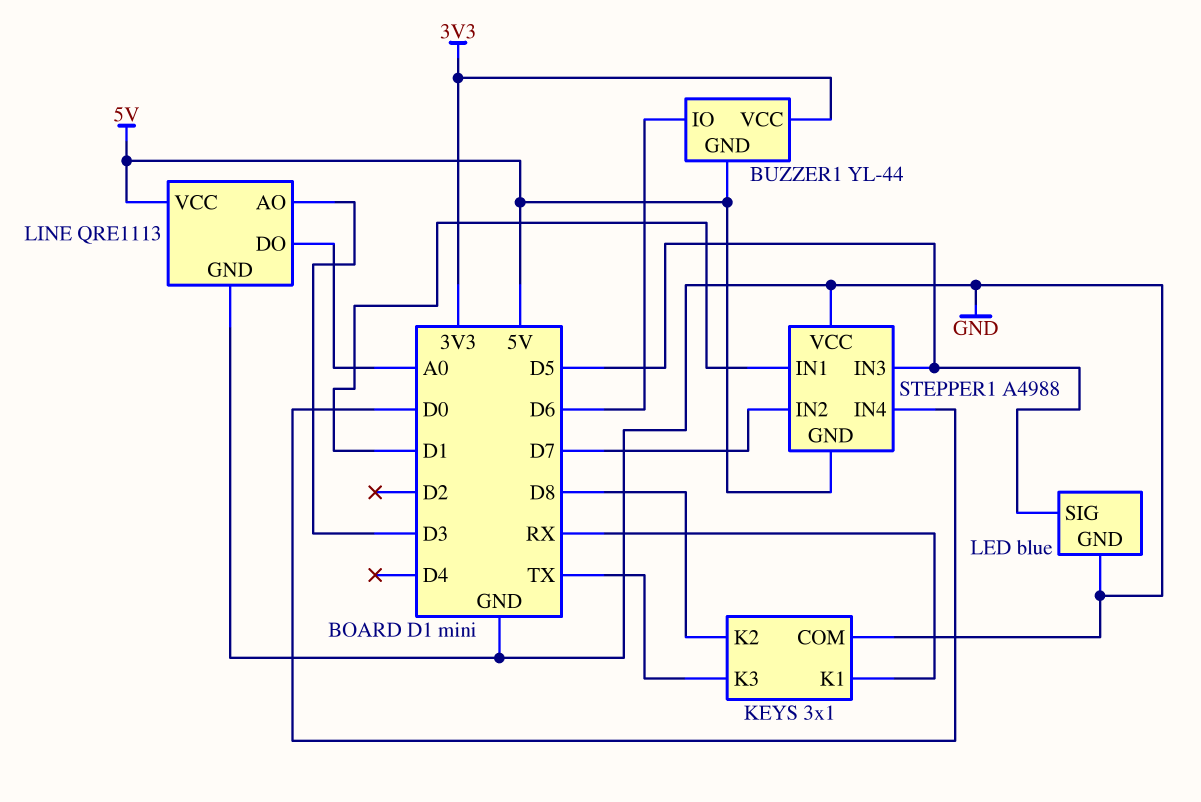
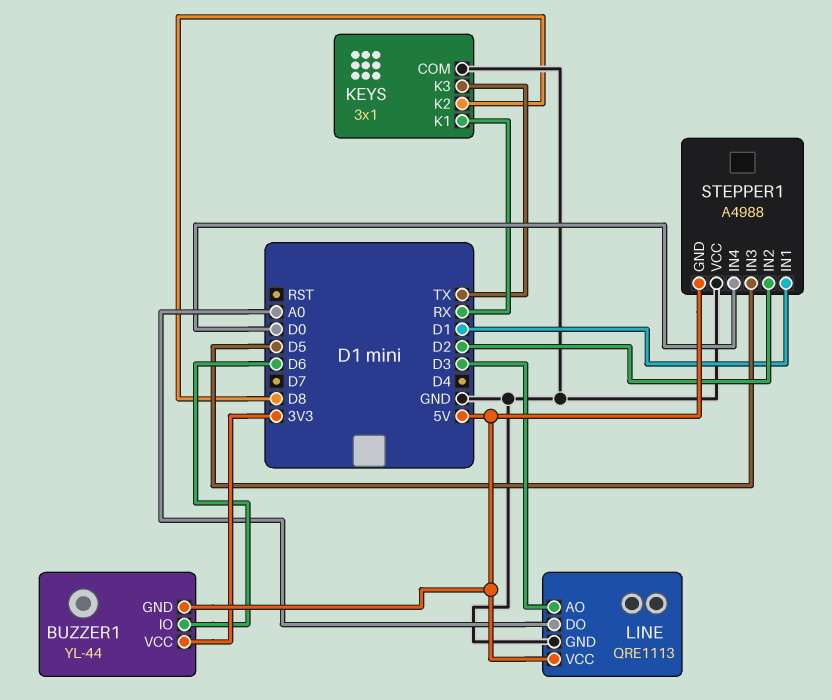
LED: blue -> none
LED pin GND: GND -> none
LED pin SIG: D5 -> none
STEPPER1 pin IN2: D7 -> D2

